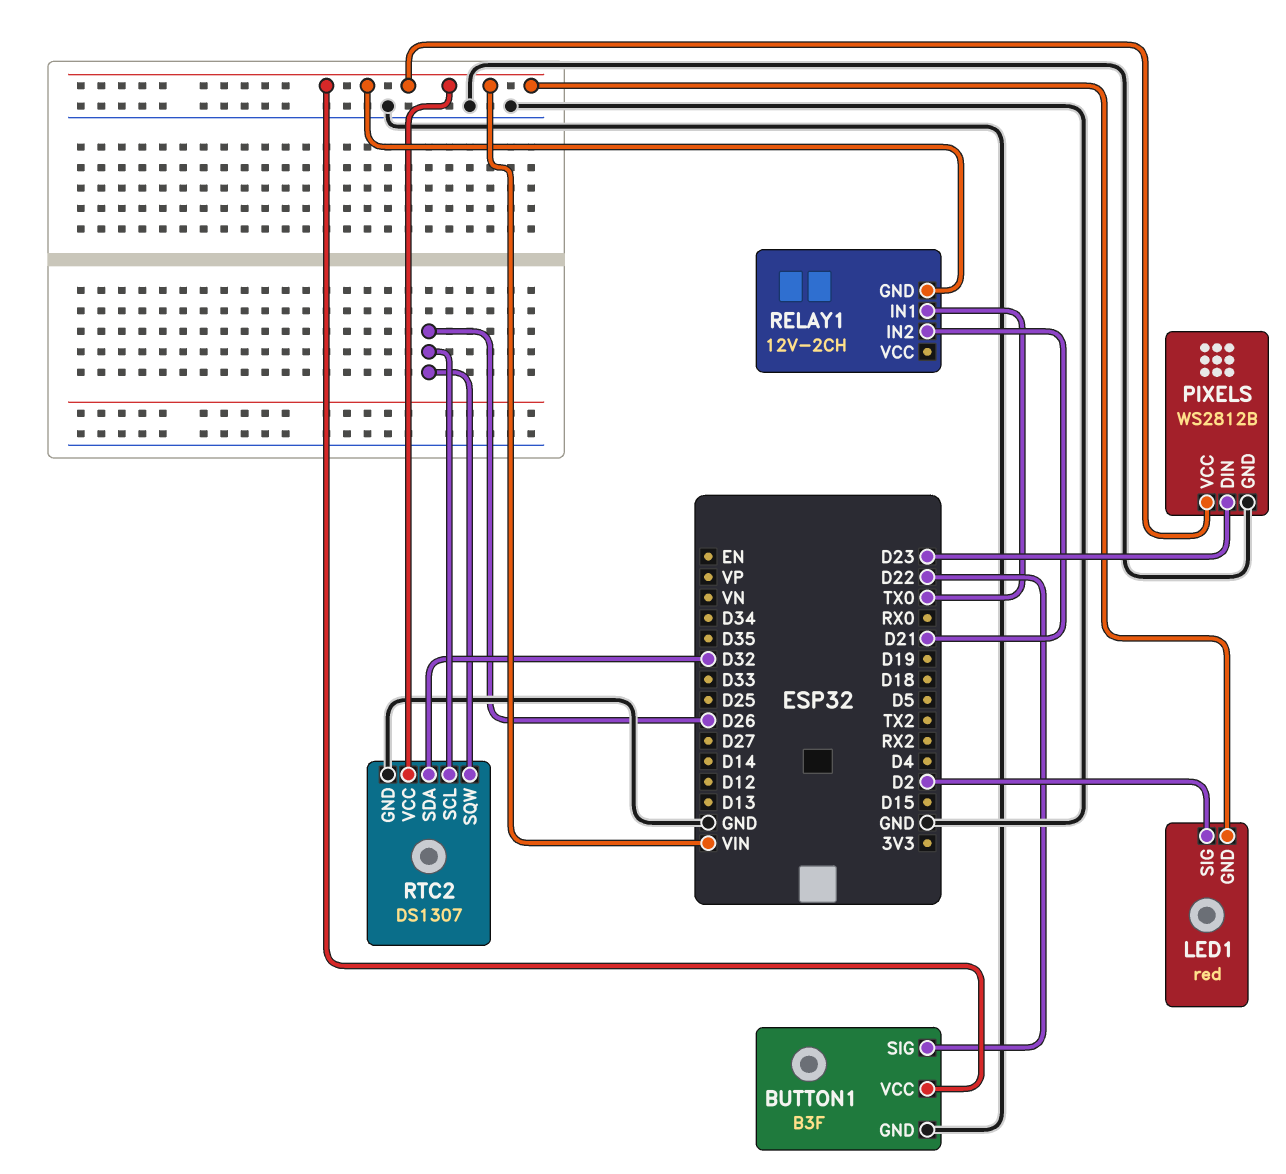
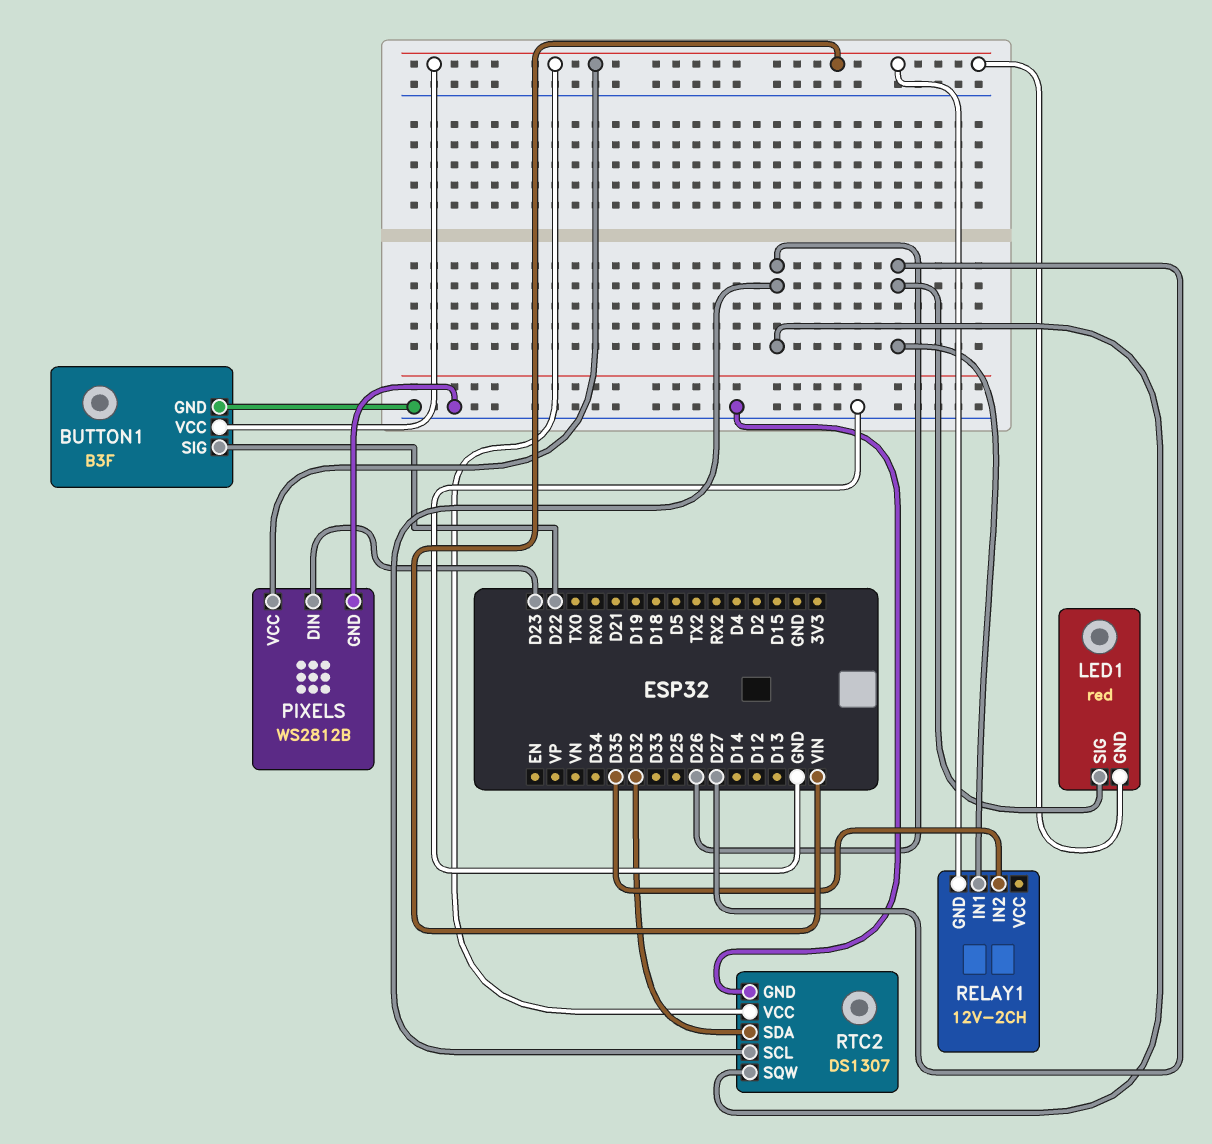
LED1 pin SIG: D2 -> D27
RELAY1 pin IN1: TX0 -> D27
RELAY1 pin IN2: D21 -> D35

